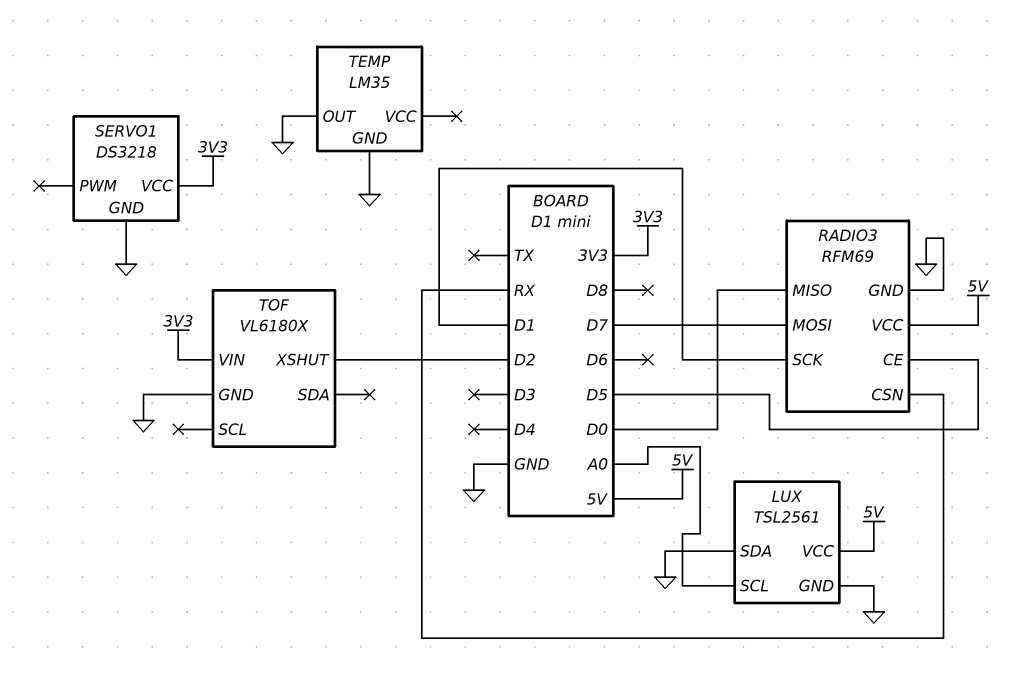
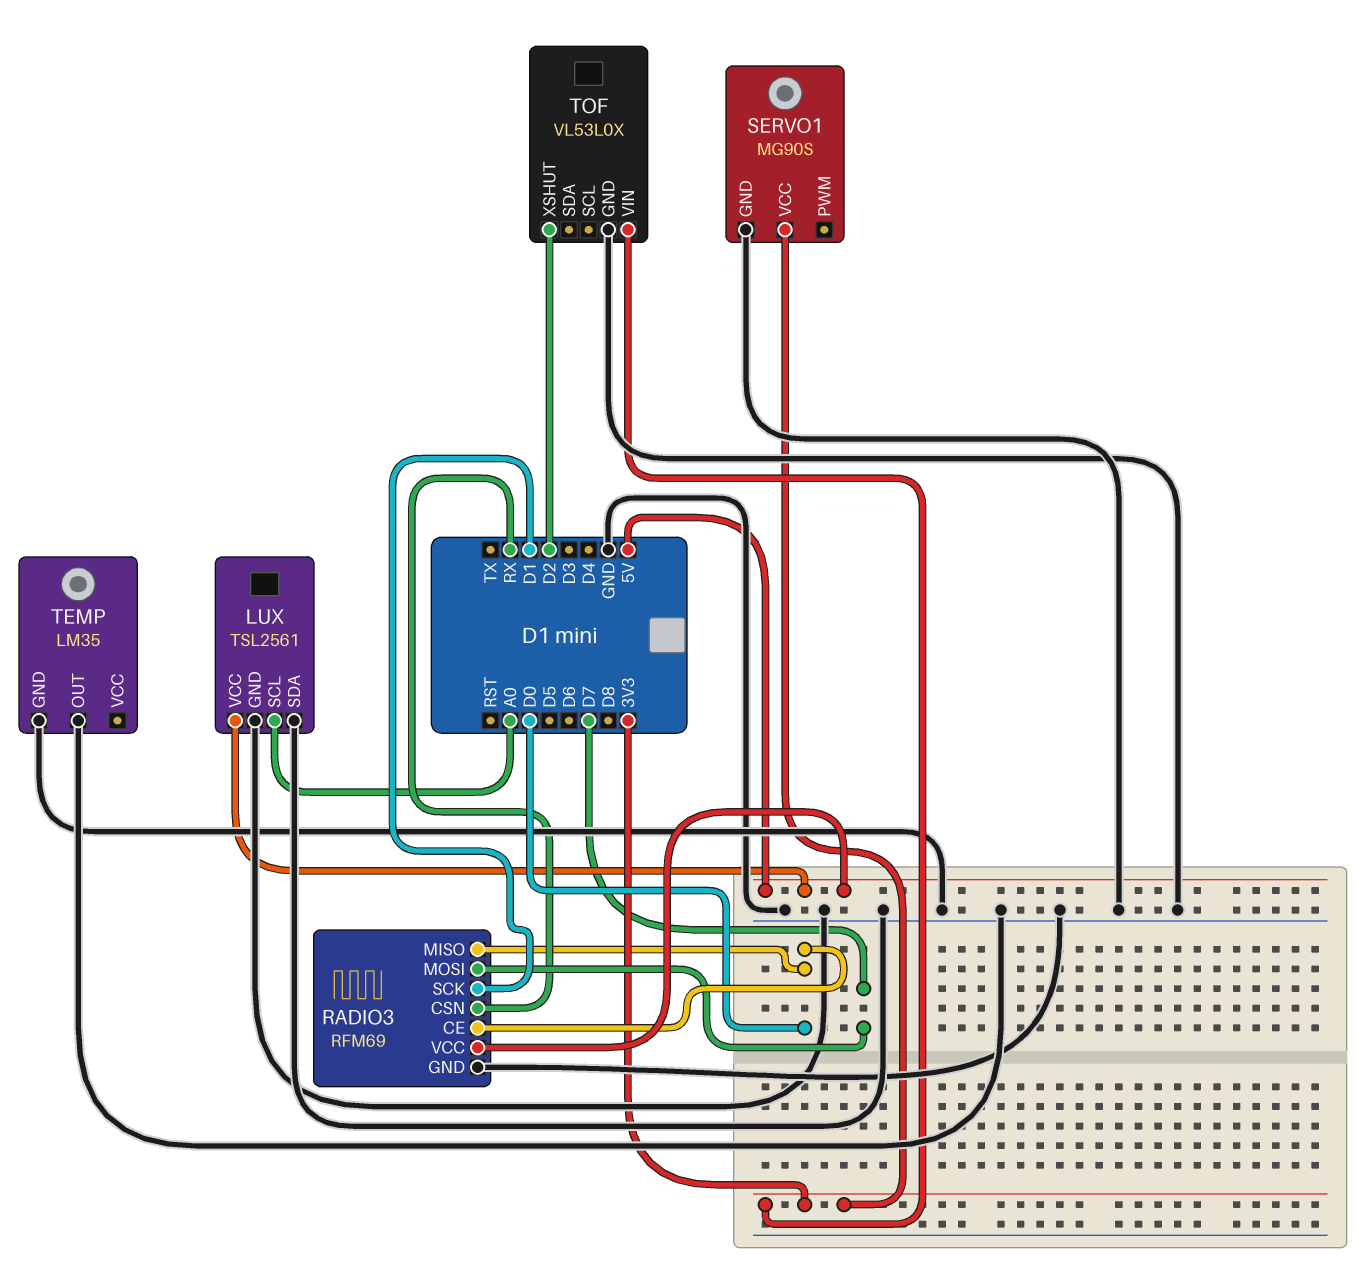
RADIO3 pin CE: D5 -> D0
SERVO1: DS3218 -> MG90S
TOF: VL6180X -> VL53L0X

